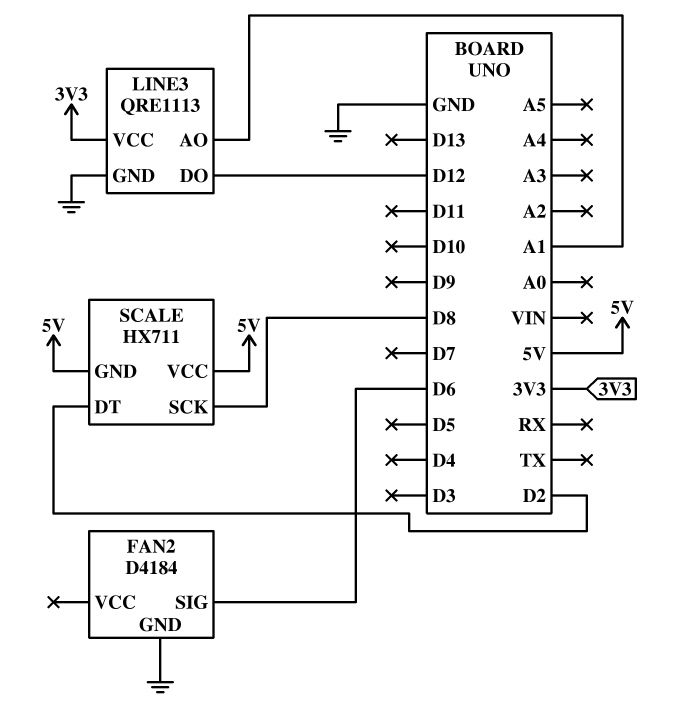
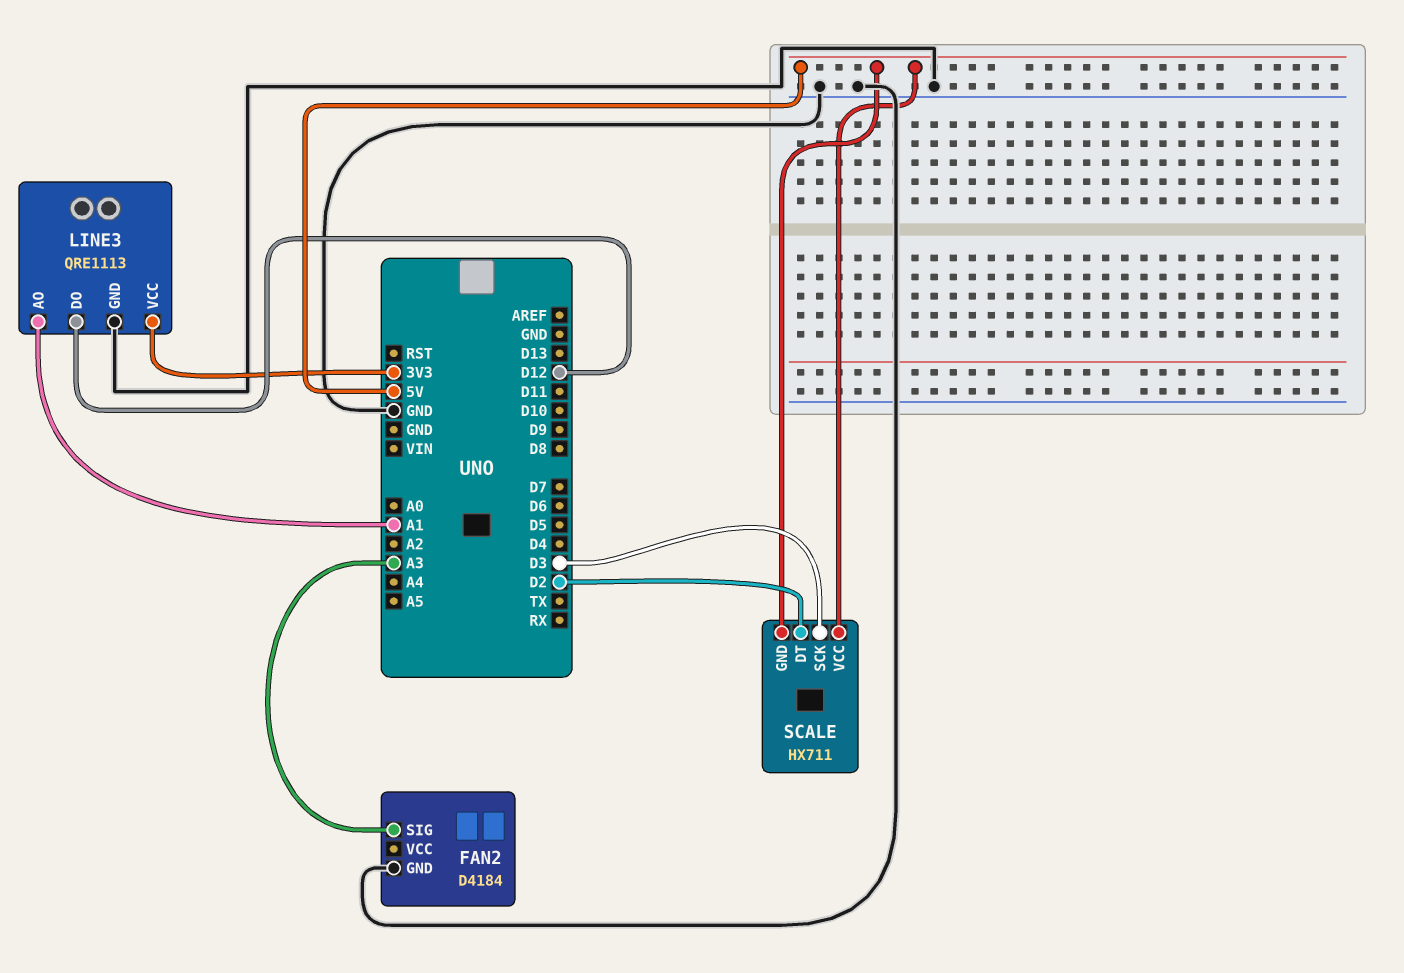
FAN2 pin SIG: D6 -> A3
SCALE pin SCK: D8 -> D3

